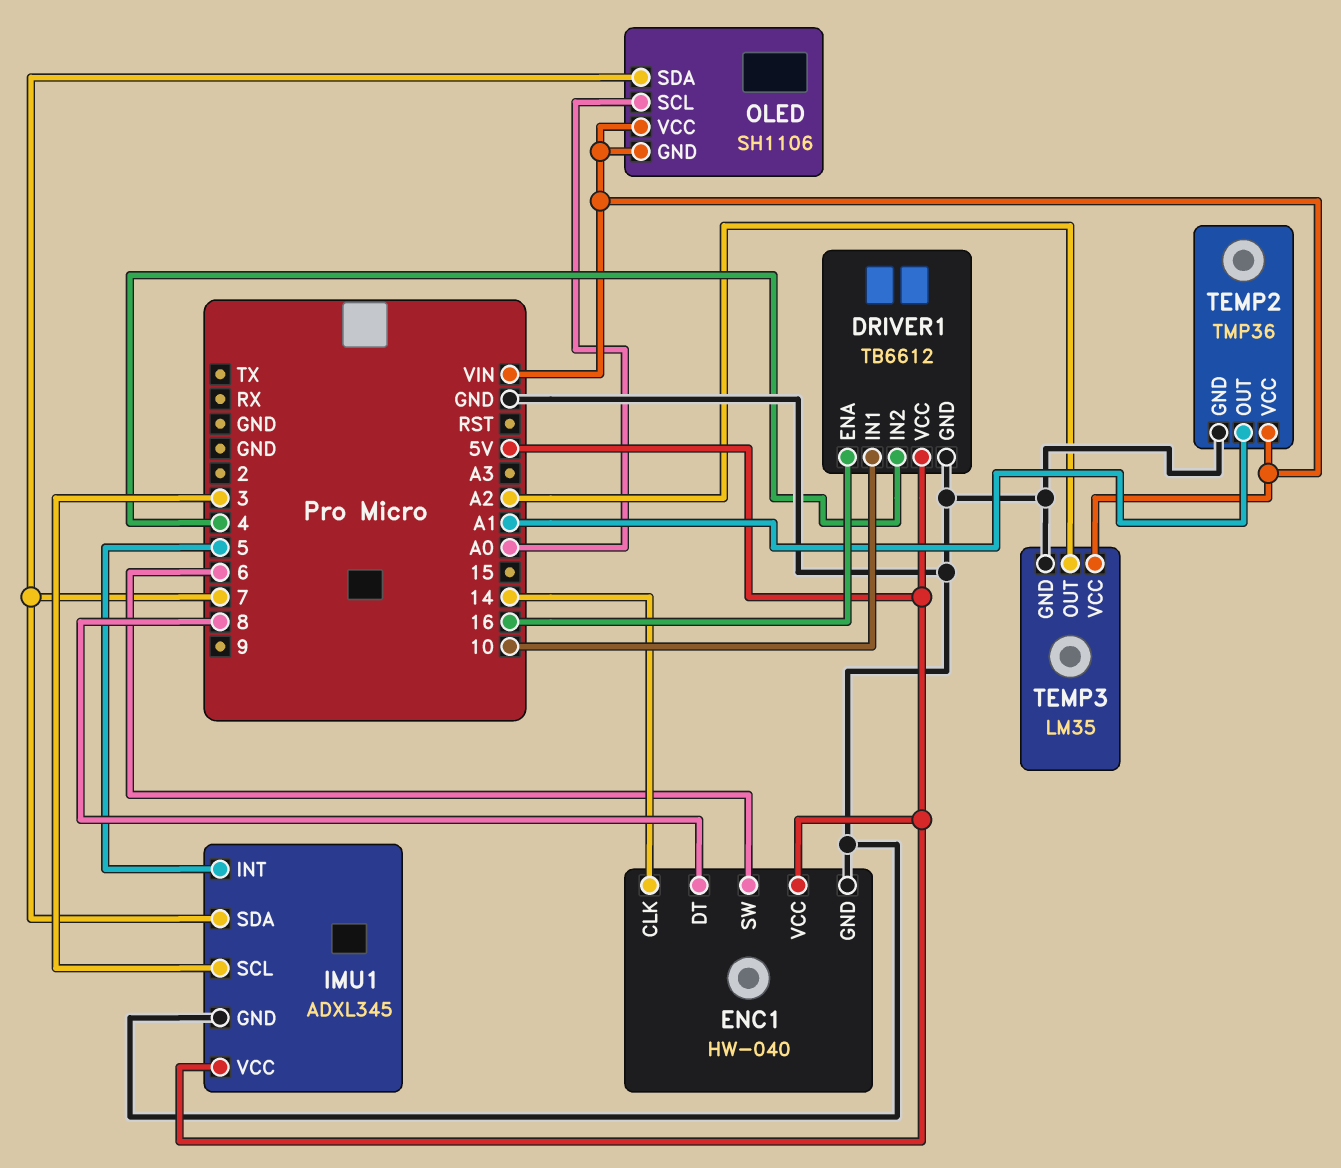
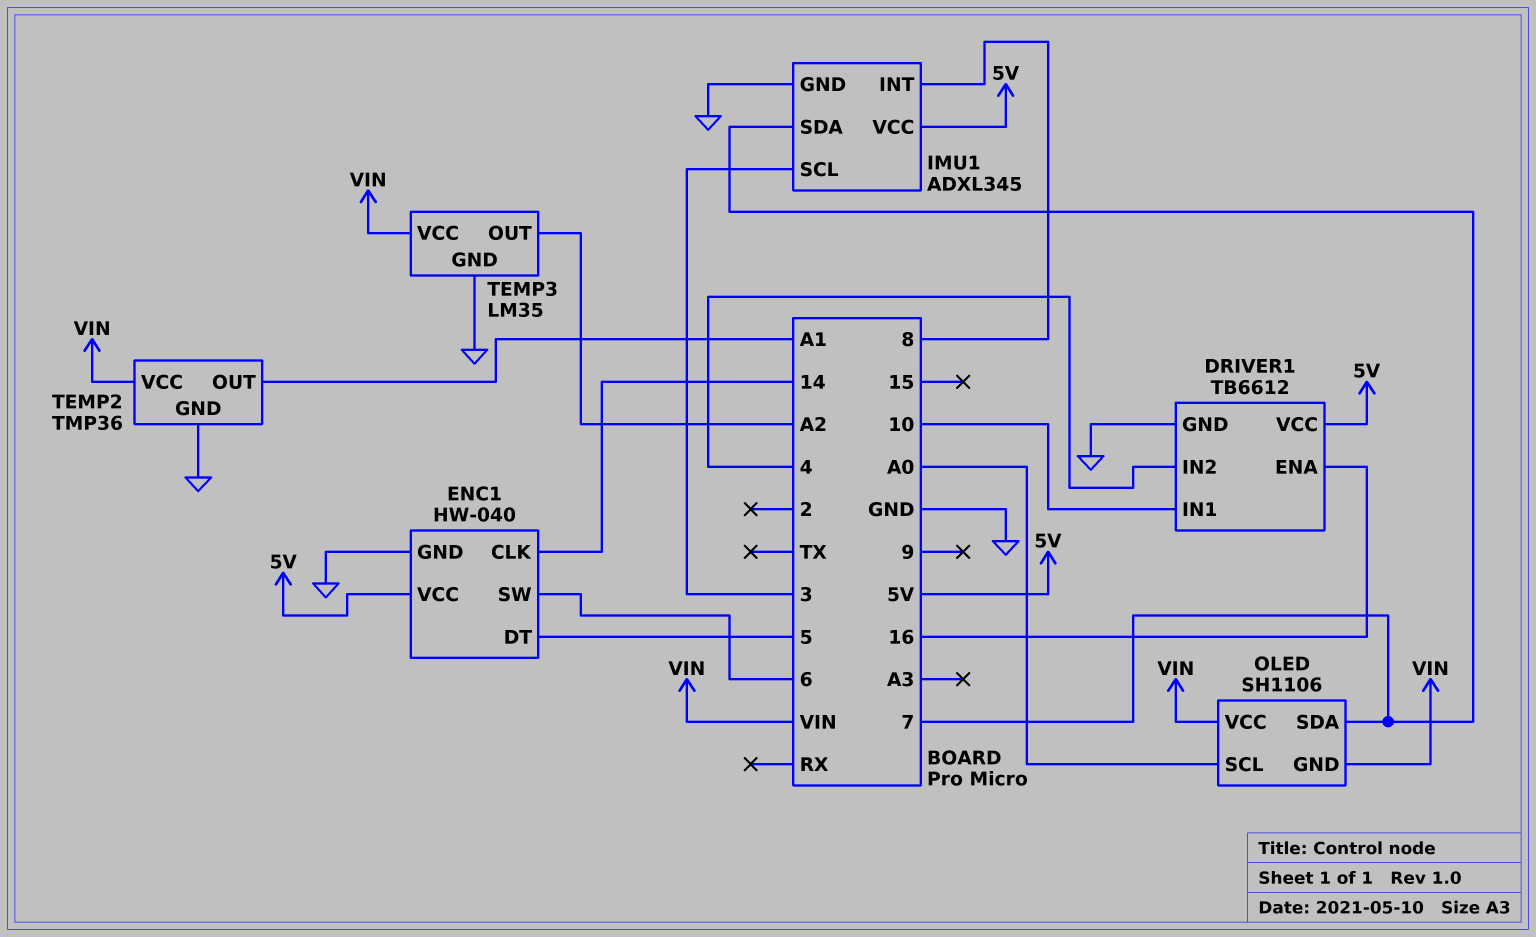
ENC1 pin DT: 8 -> 5
IMU1 pin INT: 5 -> 8

